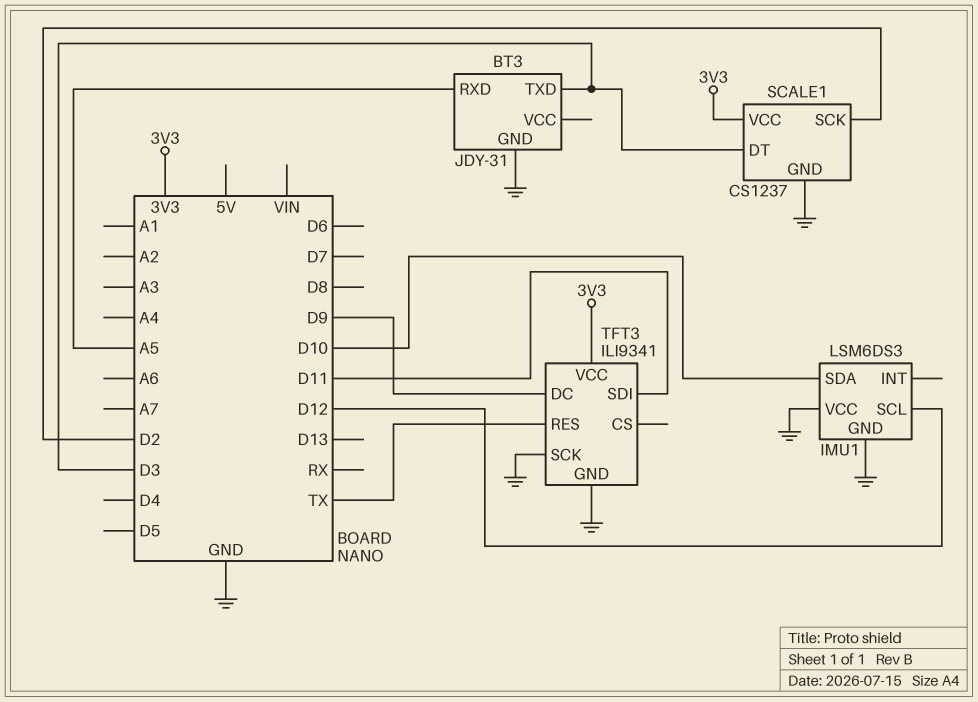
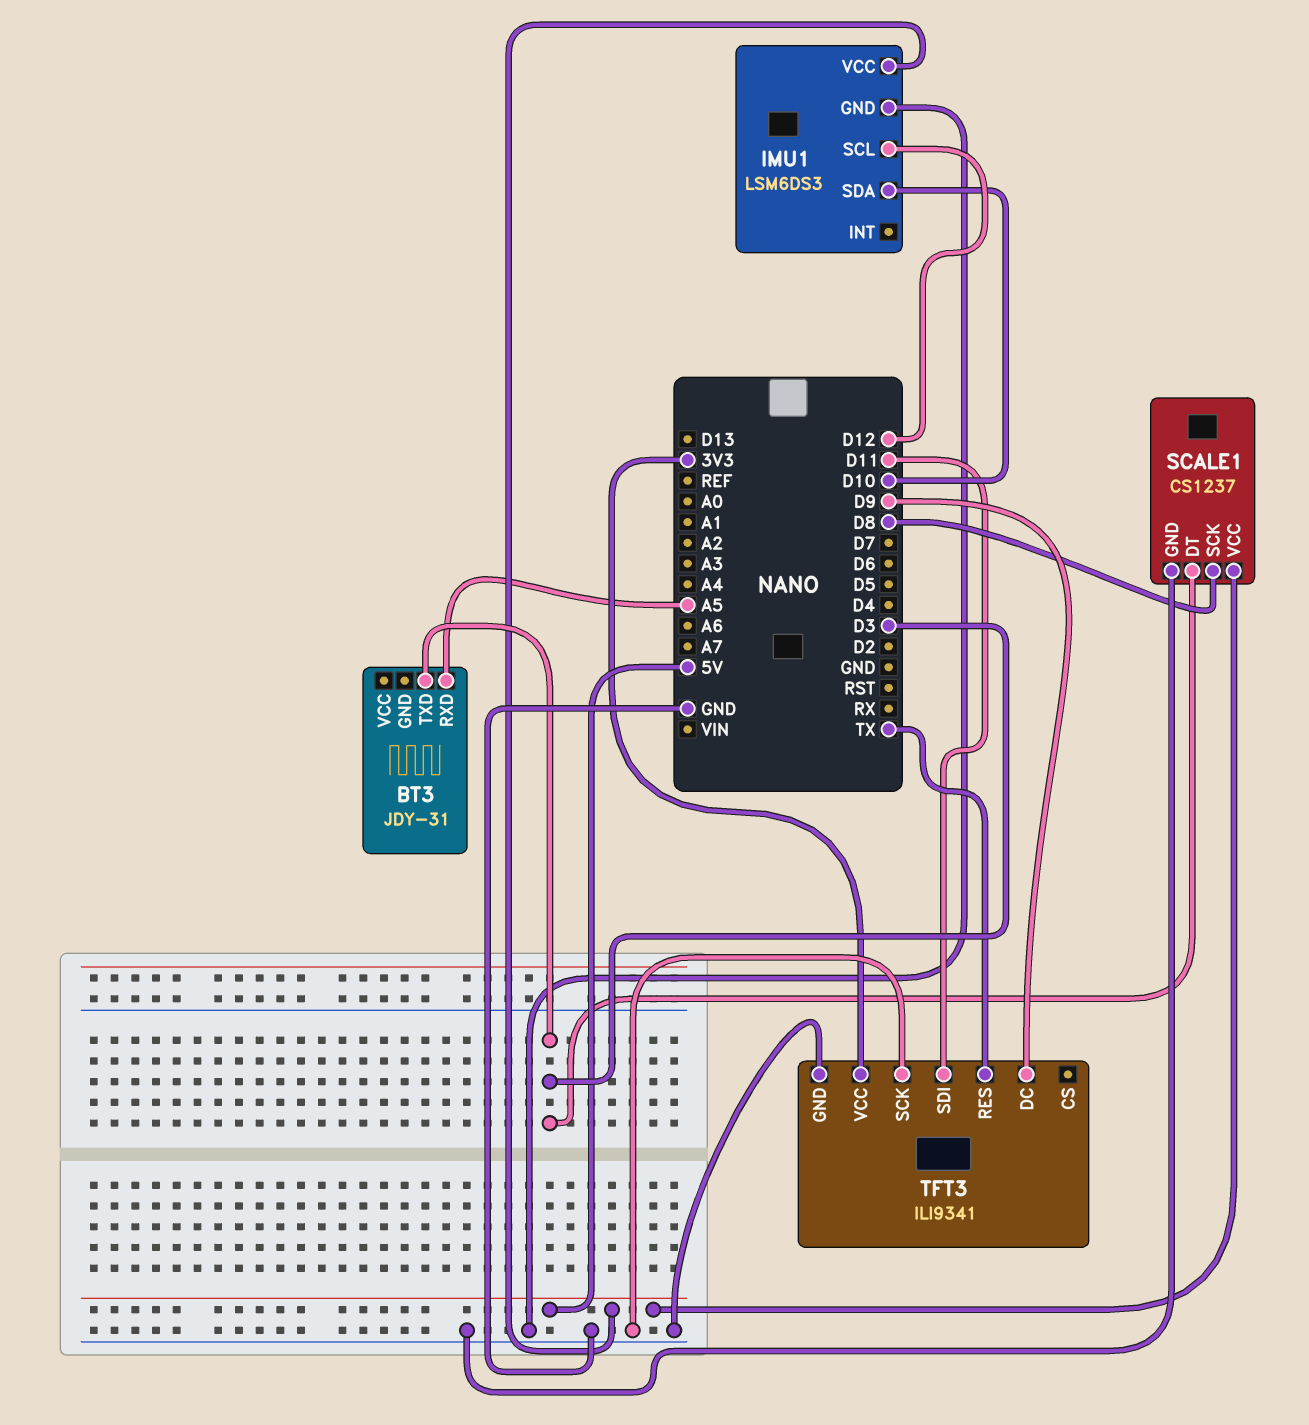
BT3 pin GND: GND -> none
IMU1 pin VCC: GND -> 5V
SCALE1 pin SCK: D2 -> D8
SCALE1 pin VCC: 3V3 -> 5V

